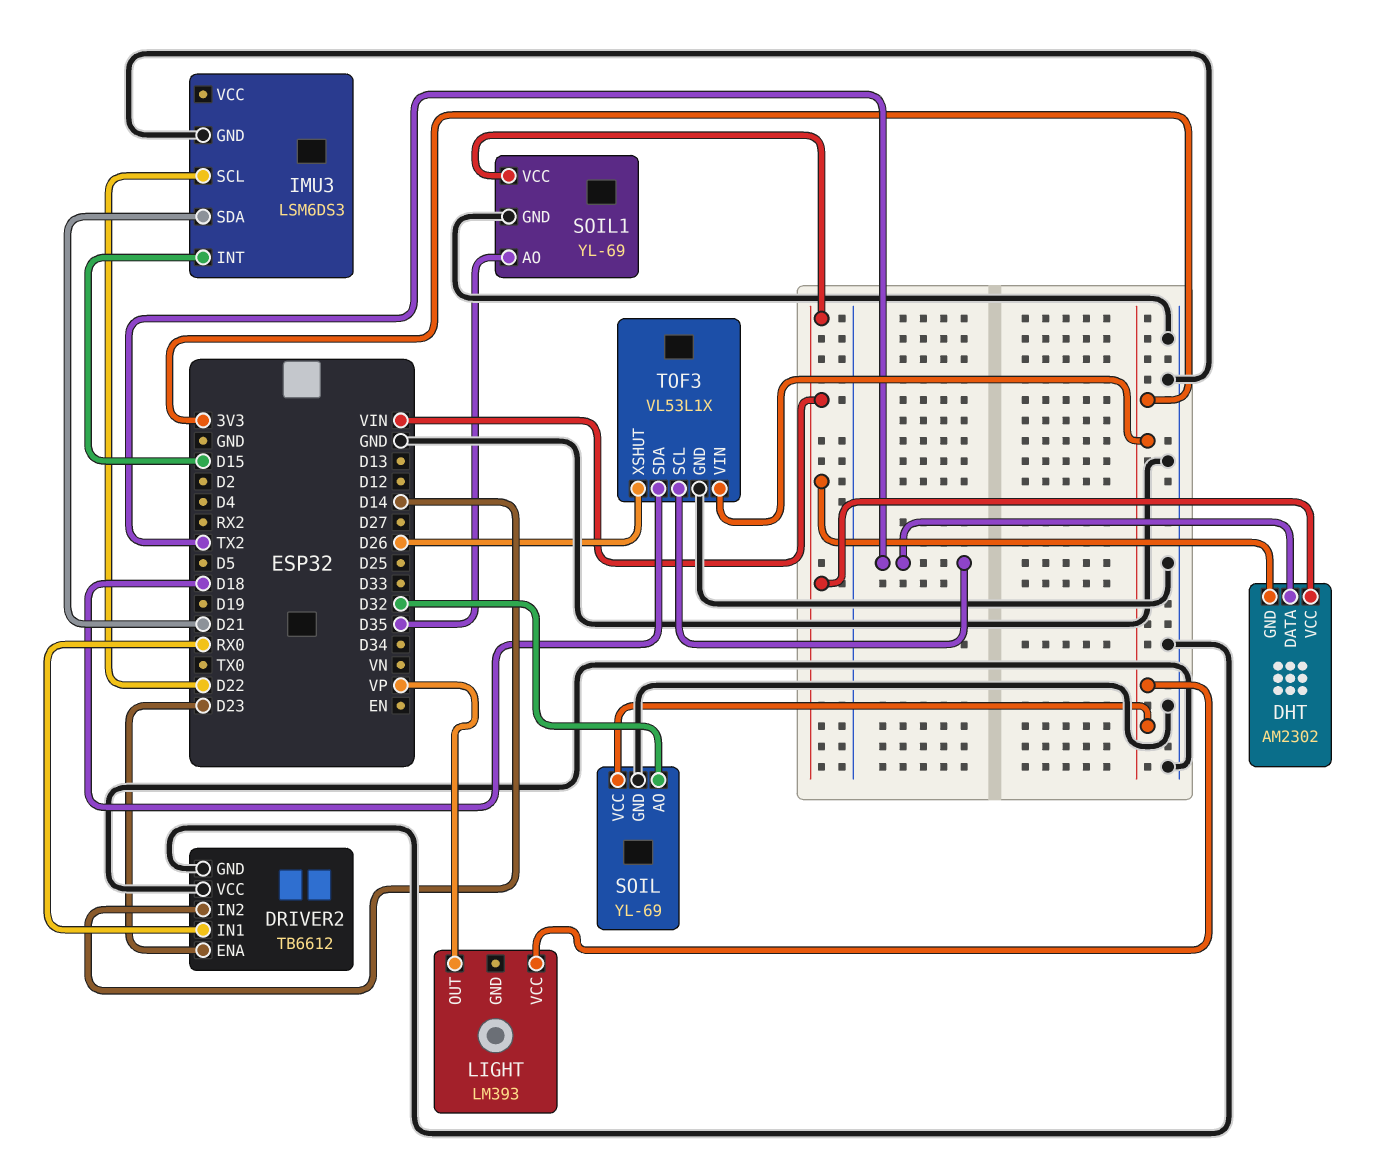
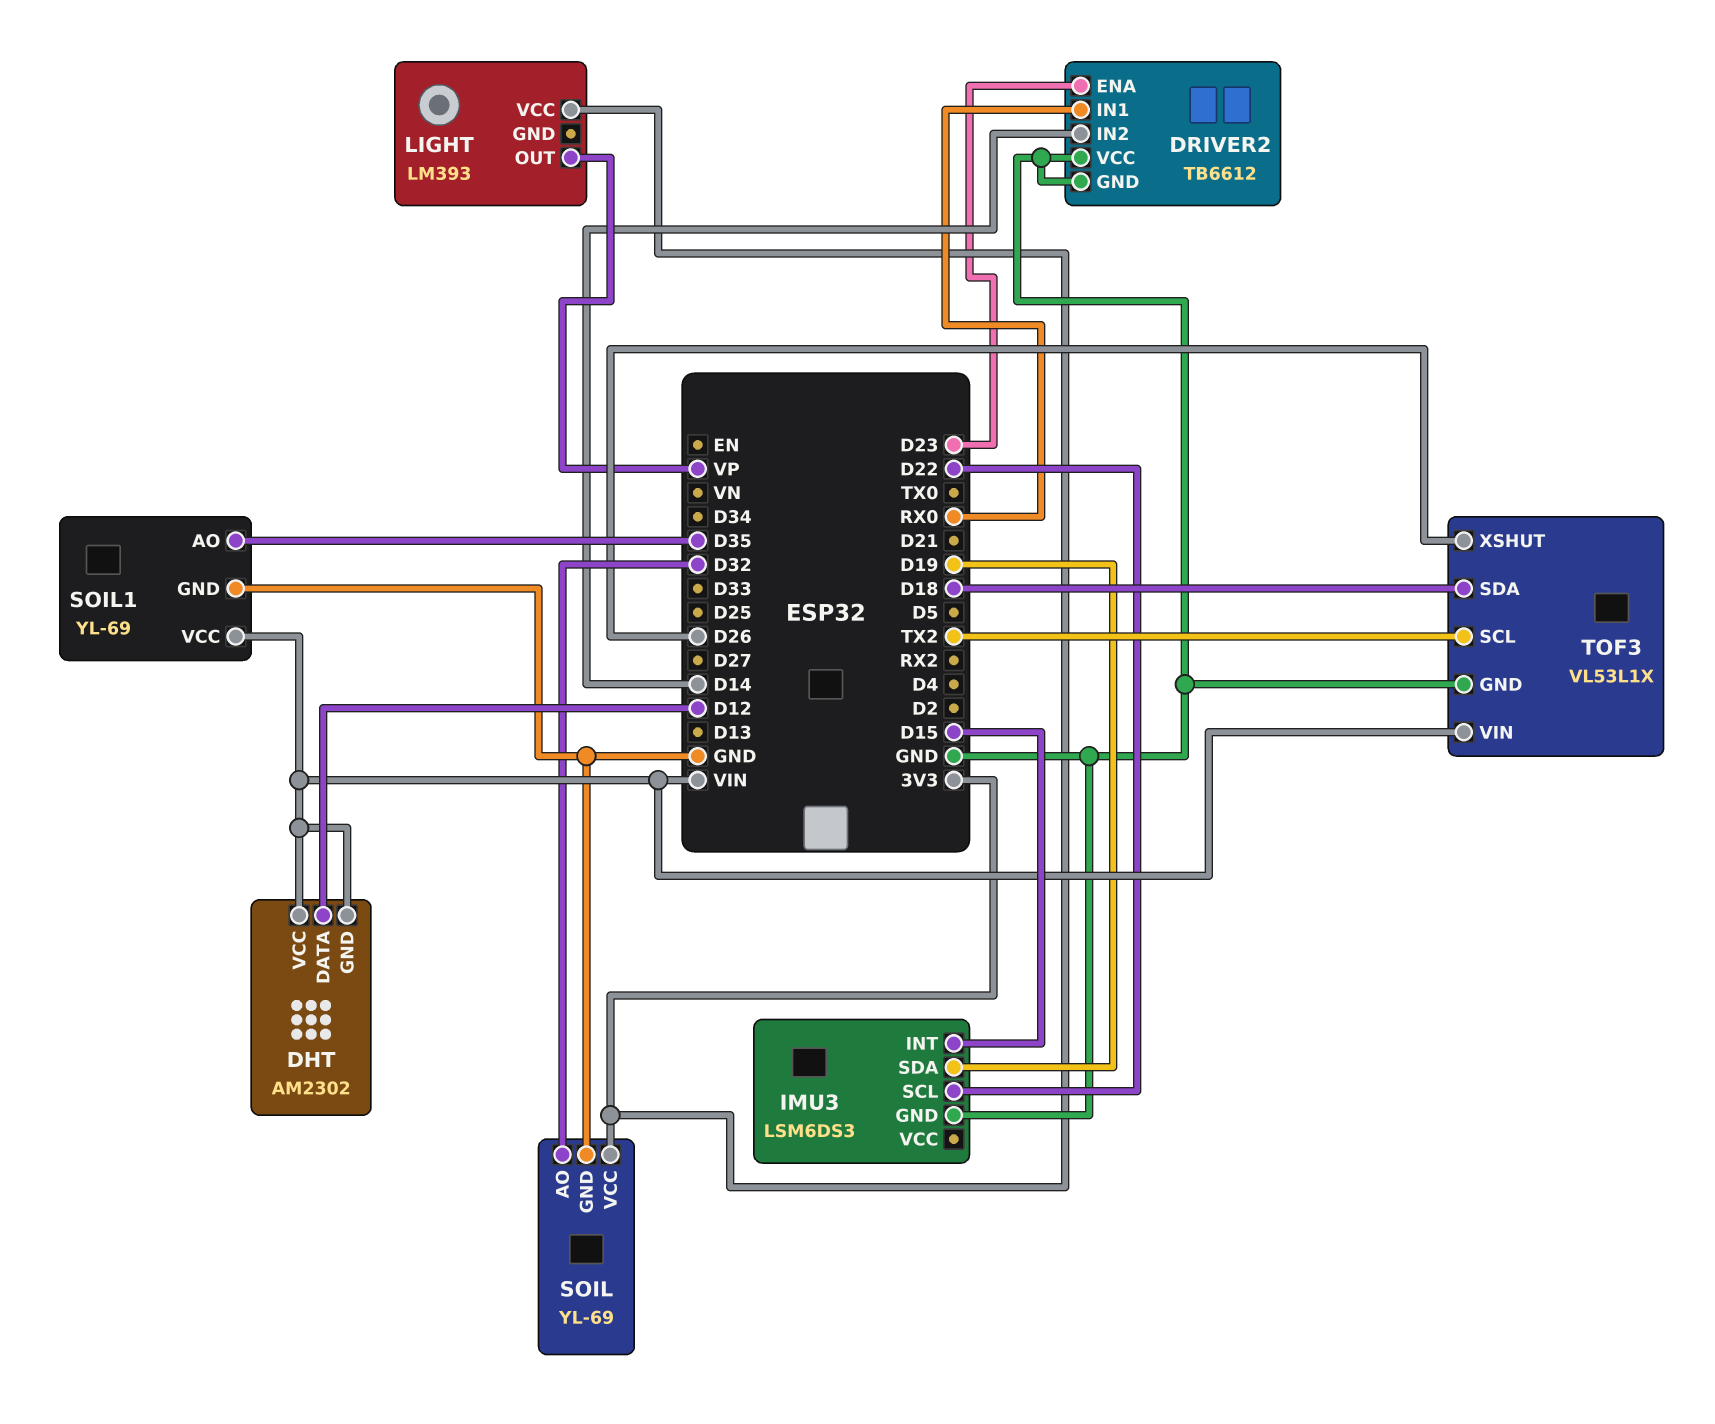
DHT pin DATA: TX2 -> D12
IMU3 pin SDA: D21 -> D19
TOF3 pin VIN: 3V3 -> VIN

